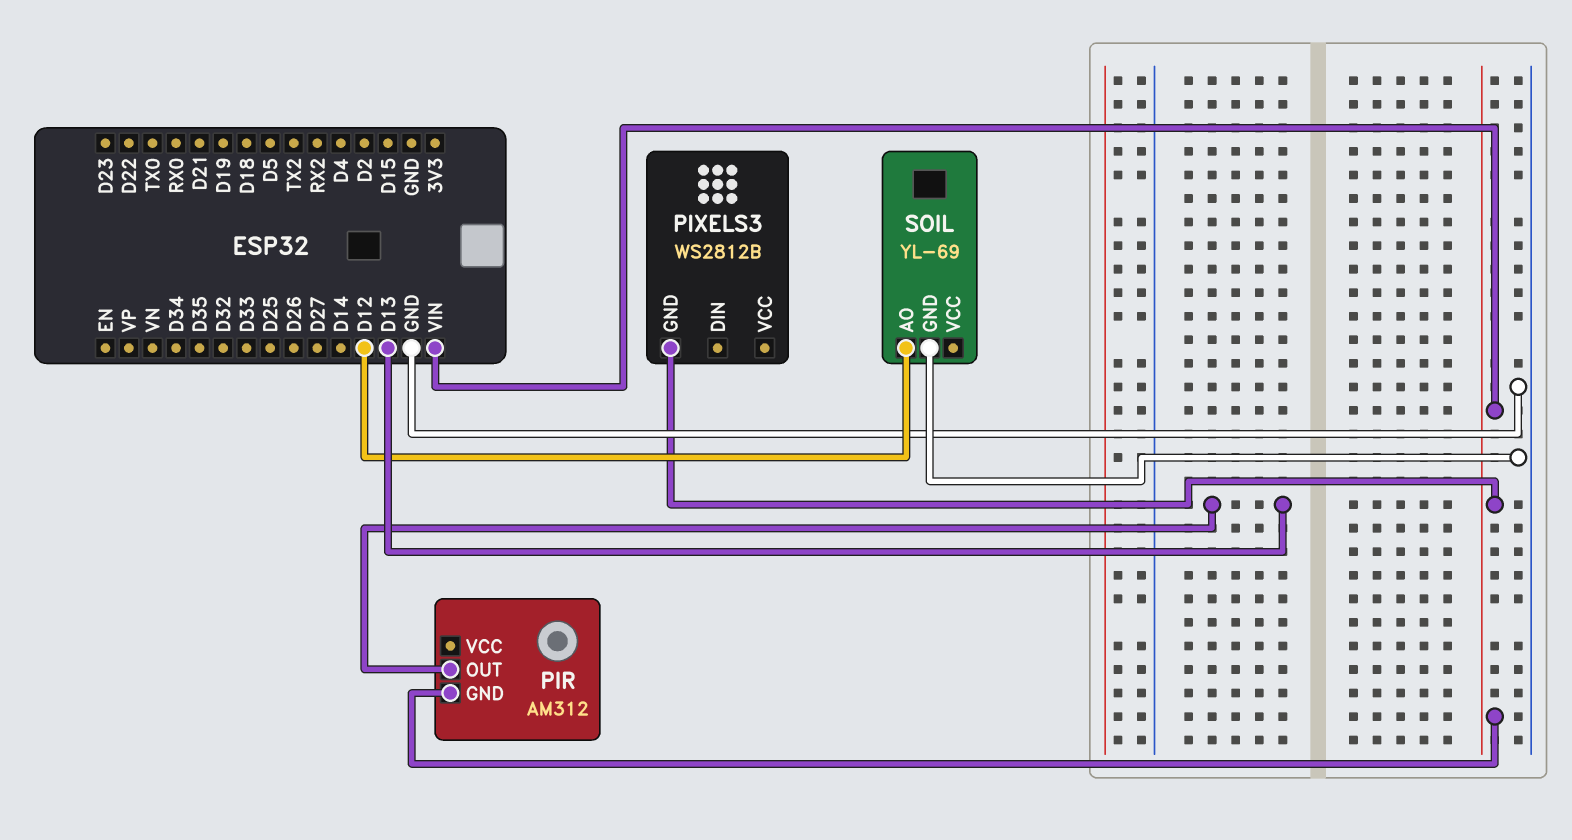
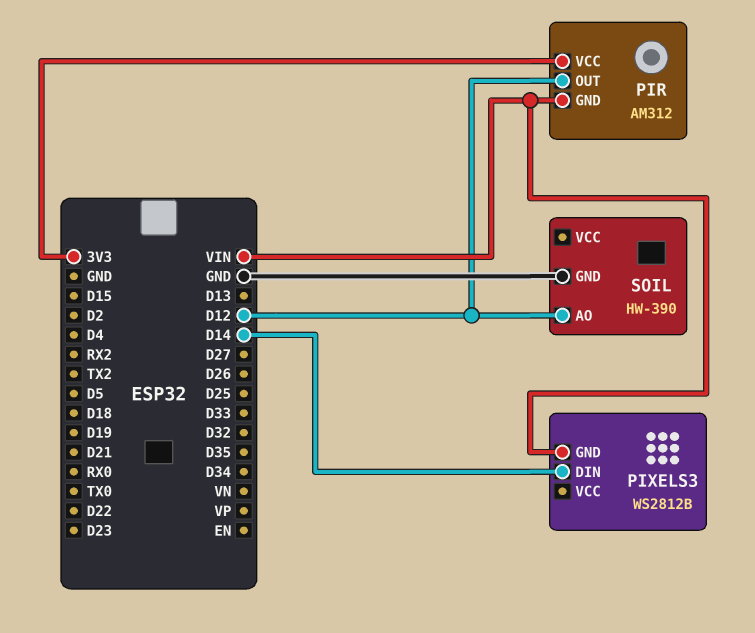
PIR pin OUT: D13 -> D12
PIR pin VCC: none -> 3V3
PIXELS3 pin DIN: none -> D14
SOIL: YL-69 -> HW-390

